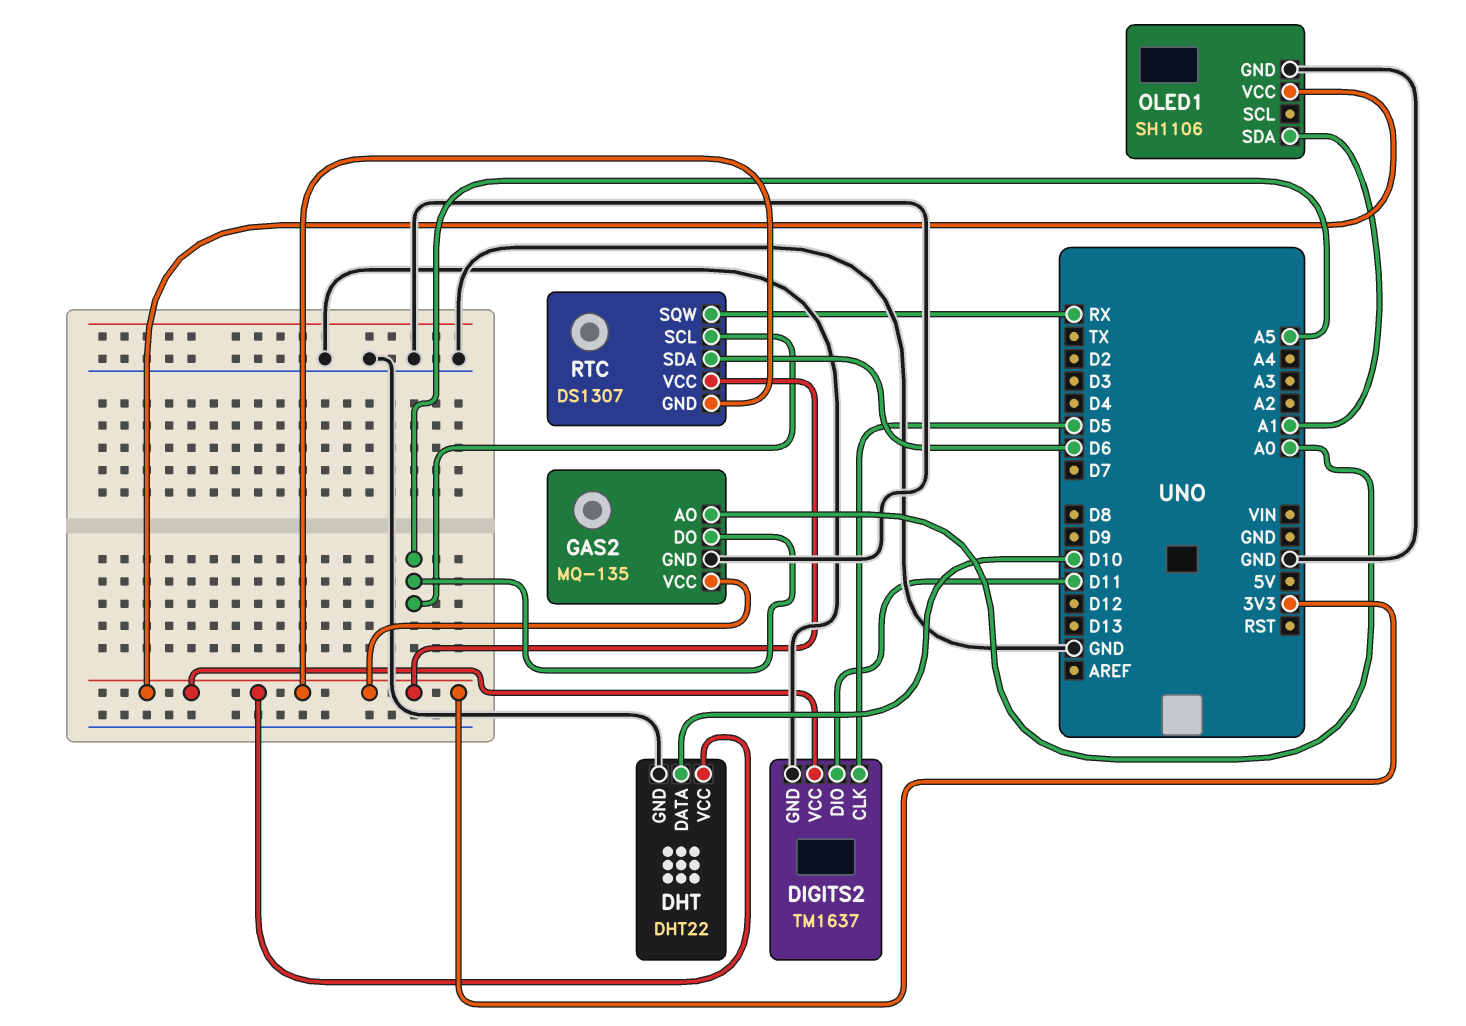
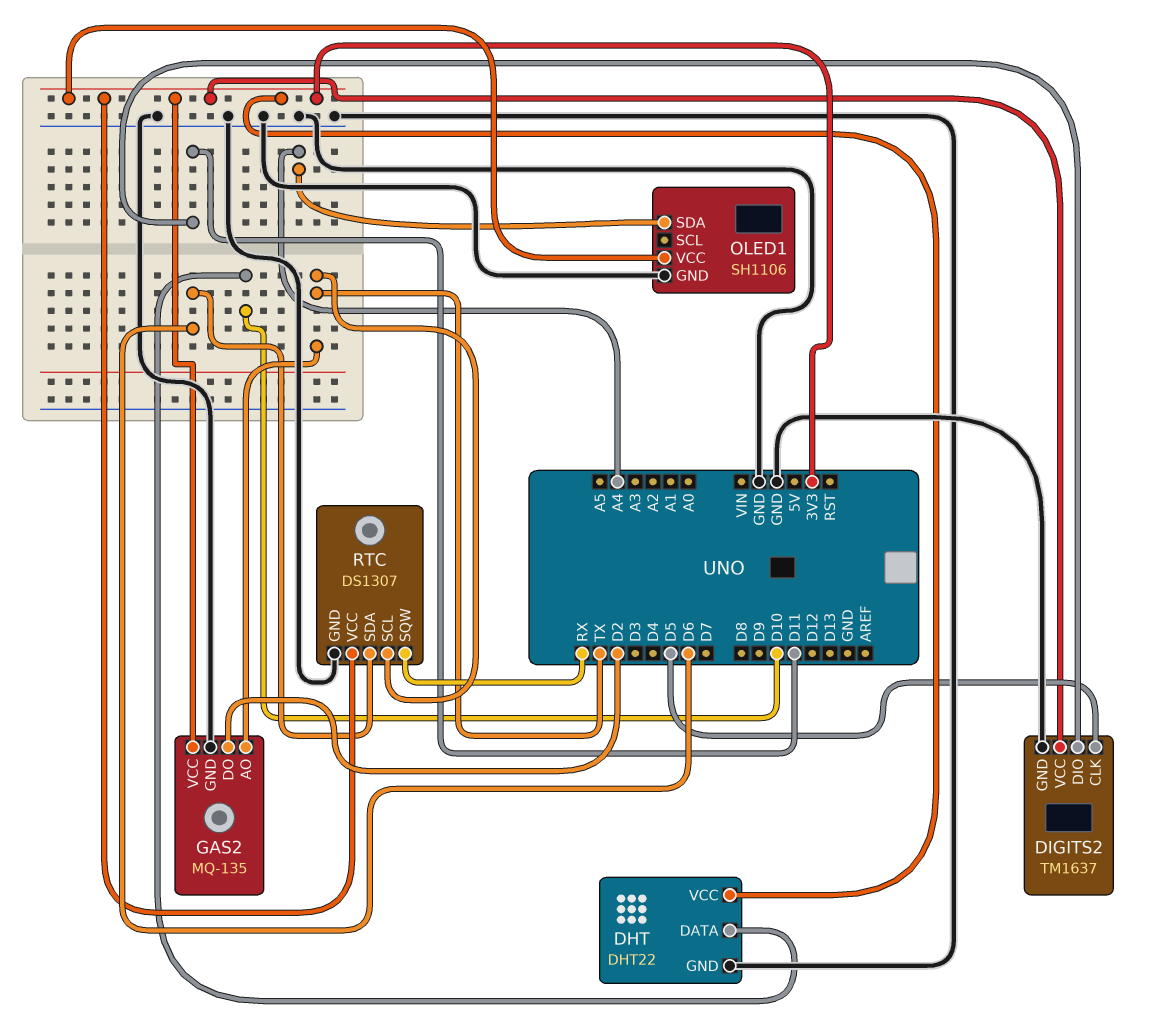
GAS2 pin AO: A0 -> TX
GAS2 pin DO: A5 -> D2
OLED1 pin SDA: A1 -> A4
RTC pin GND: 3V3 -> GND
RTC pin SCL: A5 -> TX

